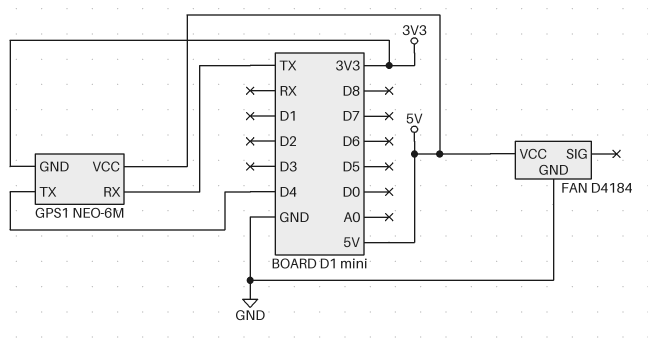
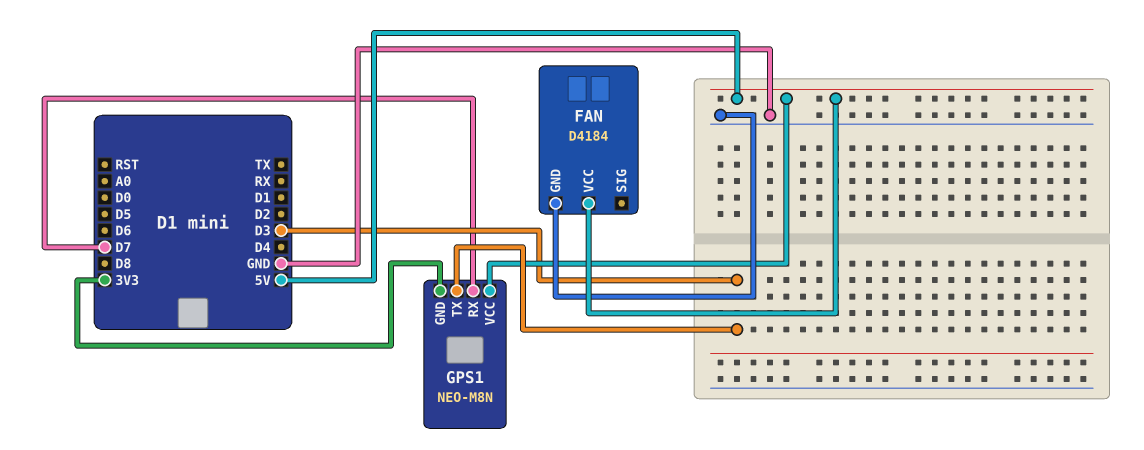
GPS1: NEO-6M -> NEO-M8N
GPS1 pin RX: TX -> D7
GPS1 pin TX: D4 -> D3

